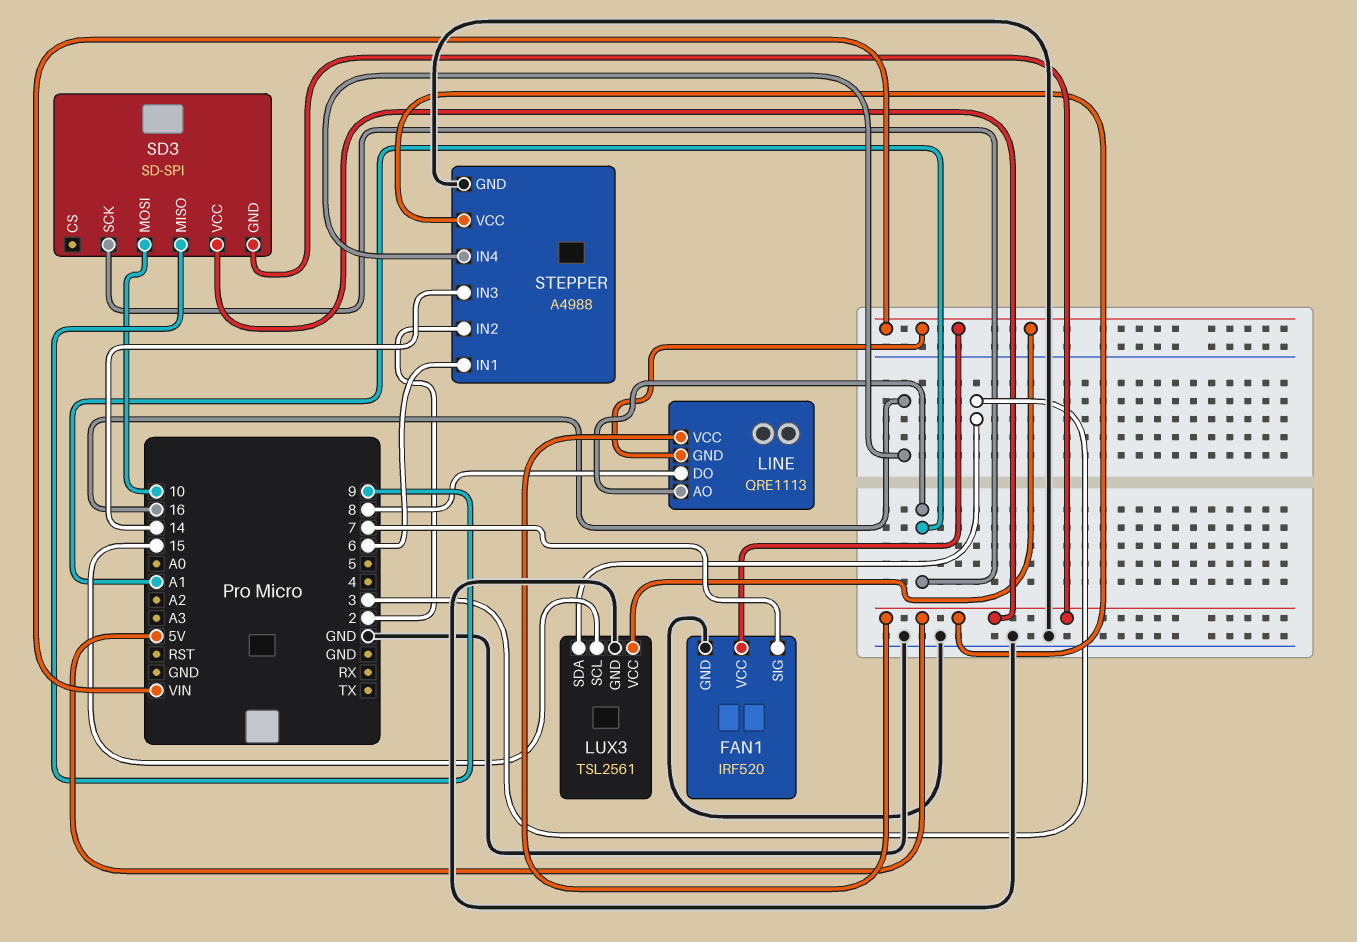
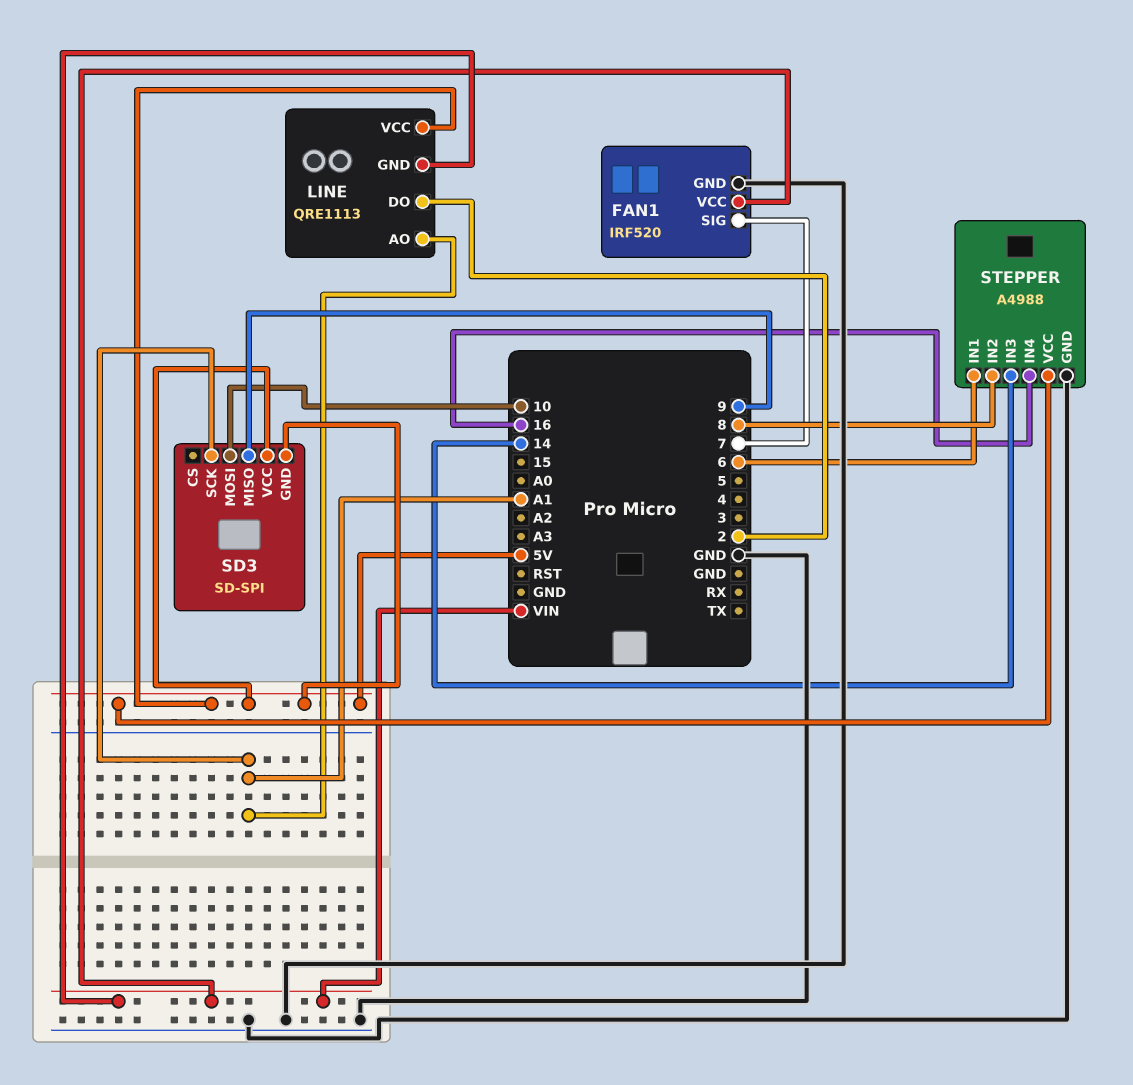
LINE pin DO: 8 -> 2
LUX3: TSL2561 -> none
LUX3 pin GND: GND -> none
LUX3 pin SCL: 15 -> none
LUX3 pin SDA: 3 -> none
LUX3 pin VCC: VIN -> none
STEPPER pin IN2: 2 -> 8

